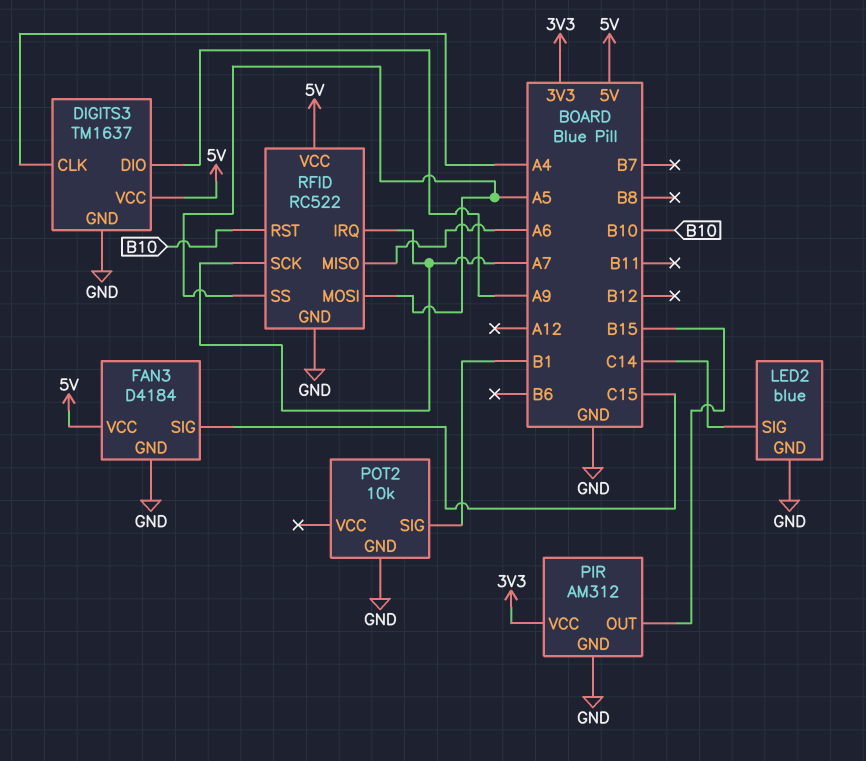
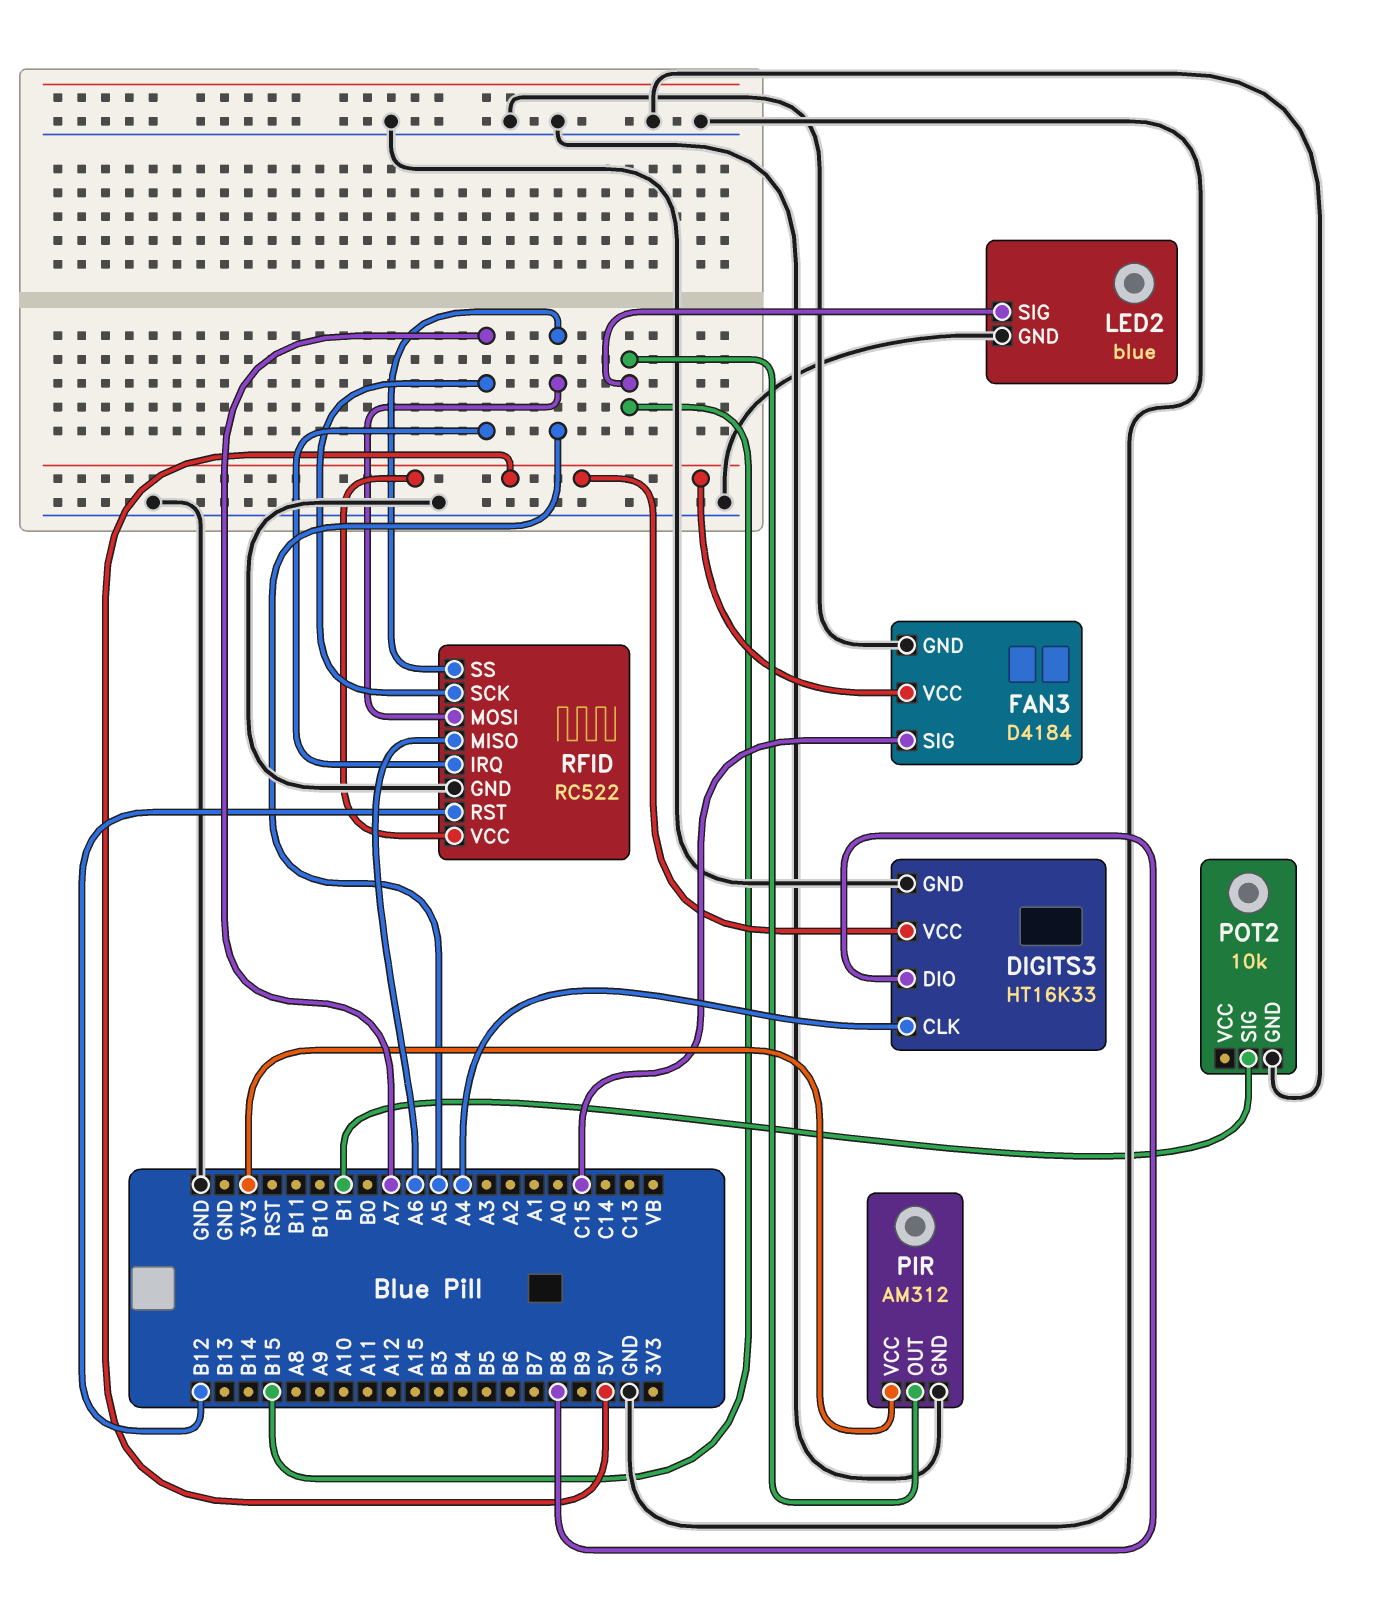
DIGITS3: TM1637 -> HT16K33
DIGITS3 pin DIO: A9 -> B8
LED2 pin SIG: C14 -> B15
RFID pin RST: B10 -> B12

